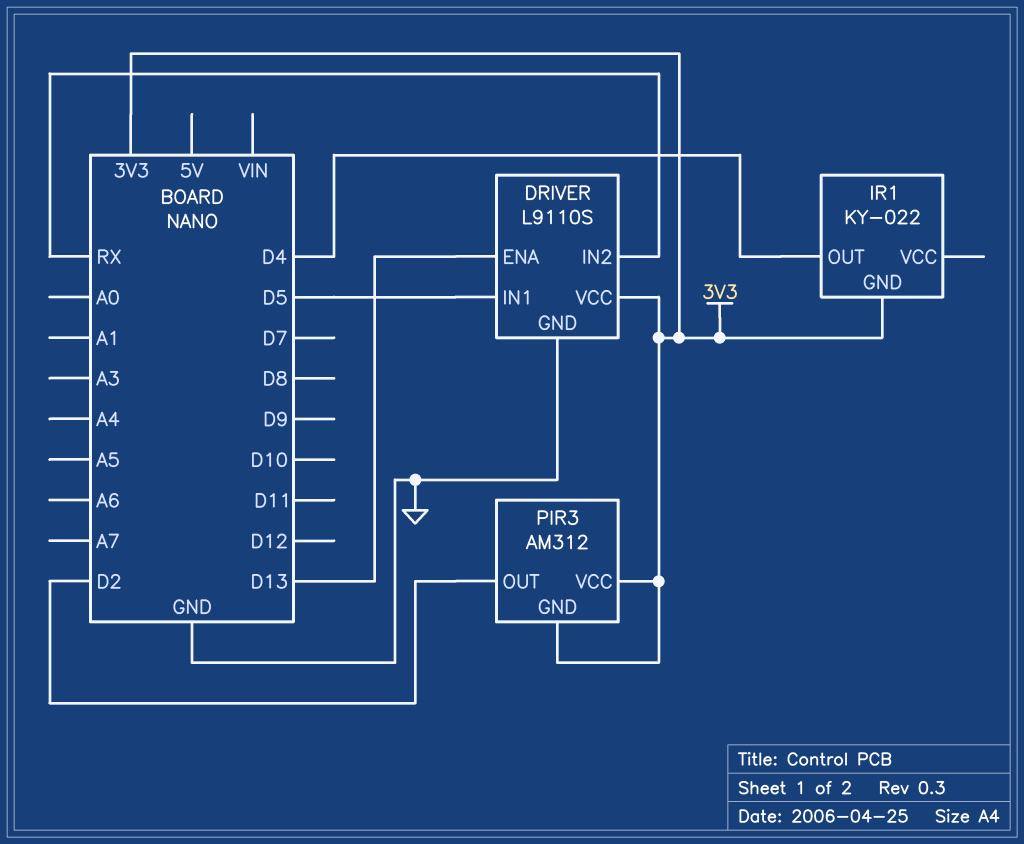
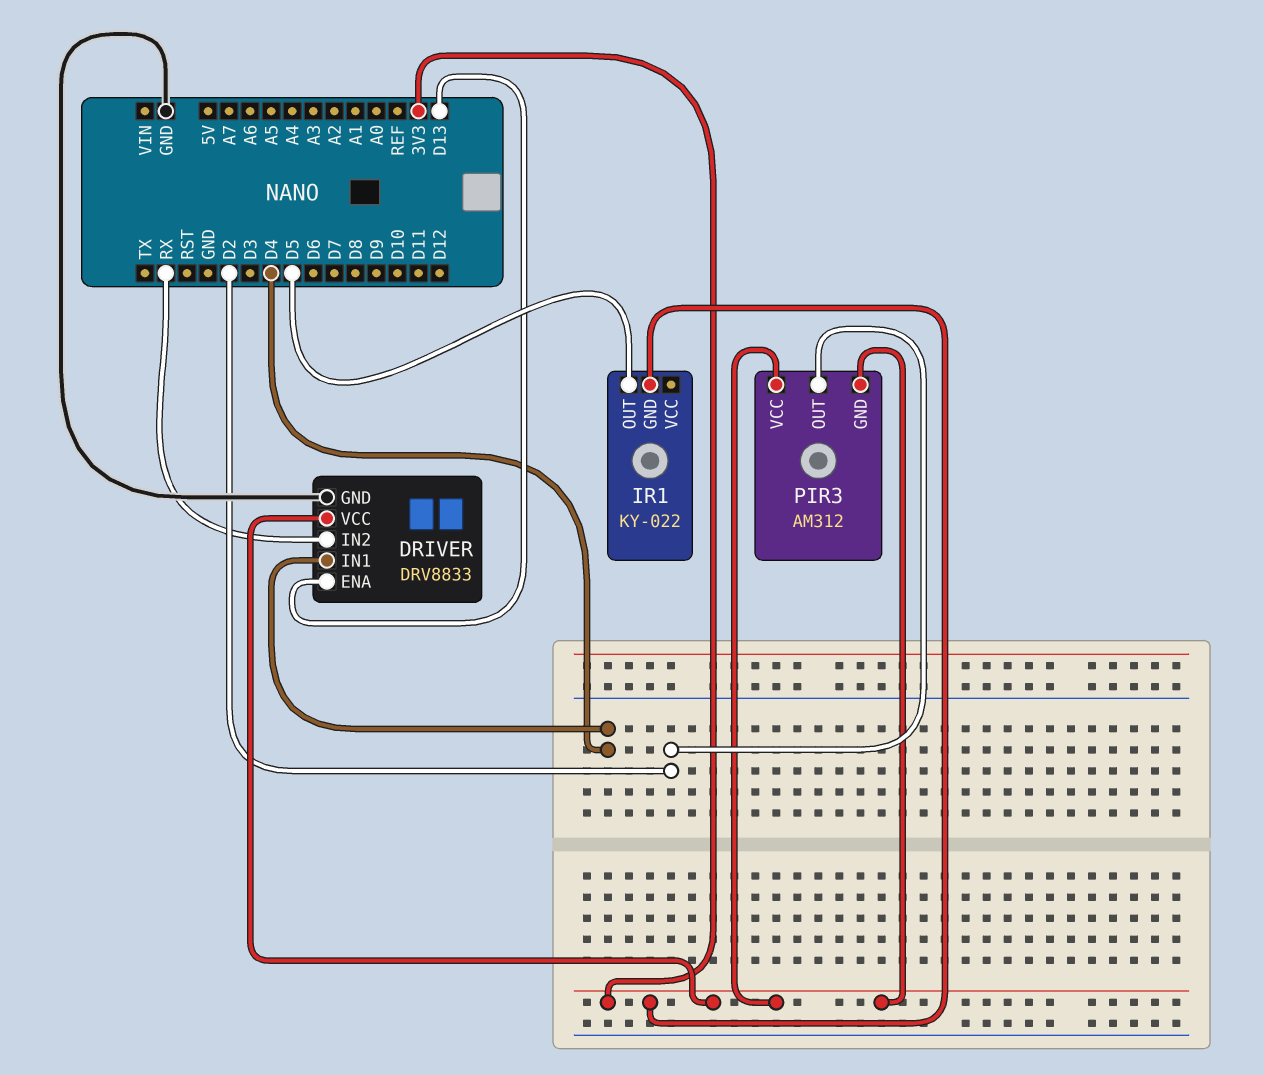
DRIVER: L9110S -> DRV8833
DRIVER pin IN1: D5 -> D4
IR1 pin OUT: D4 -> D5

